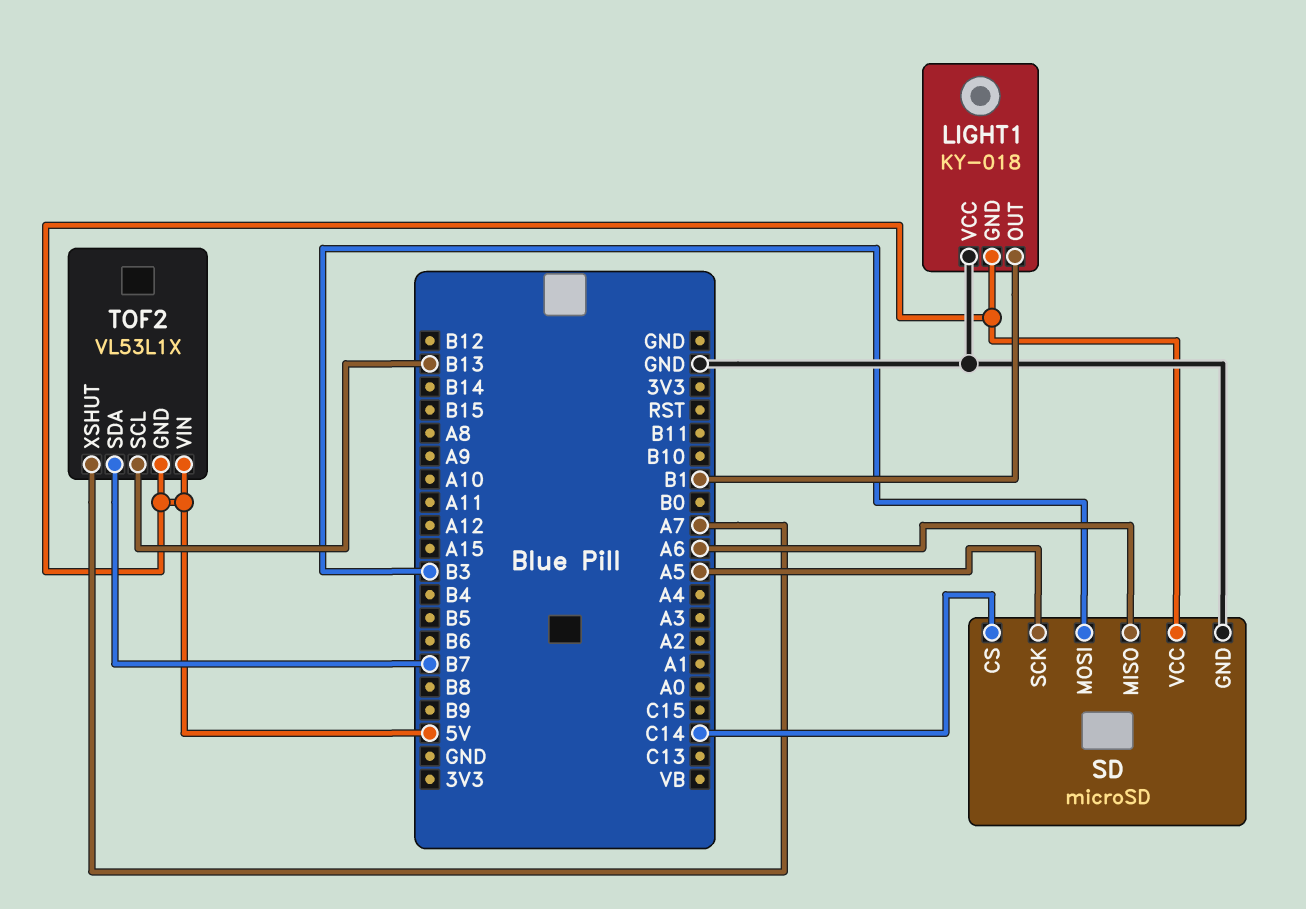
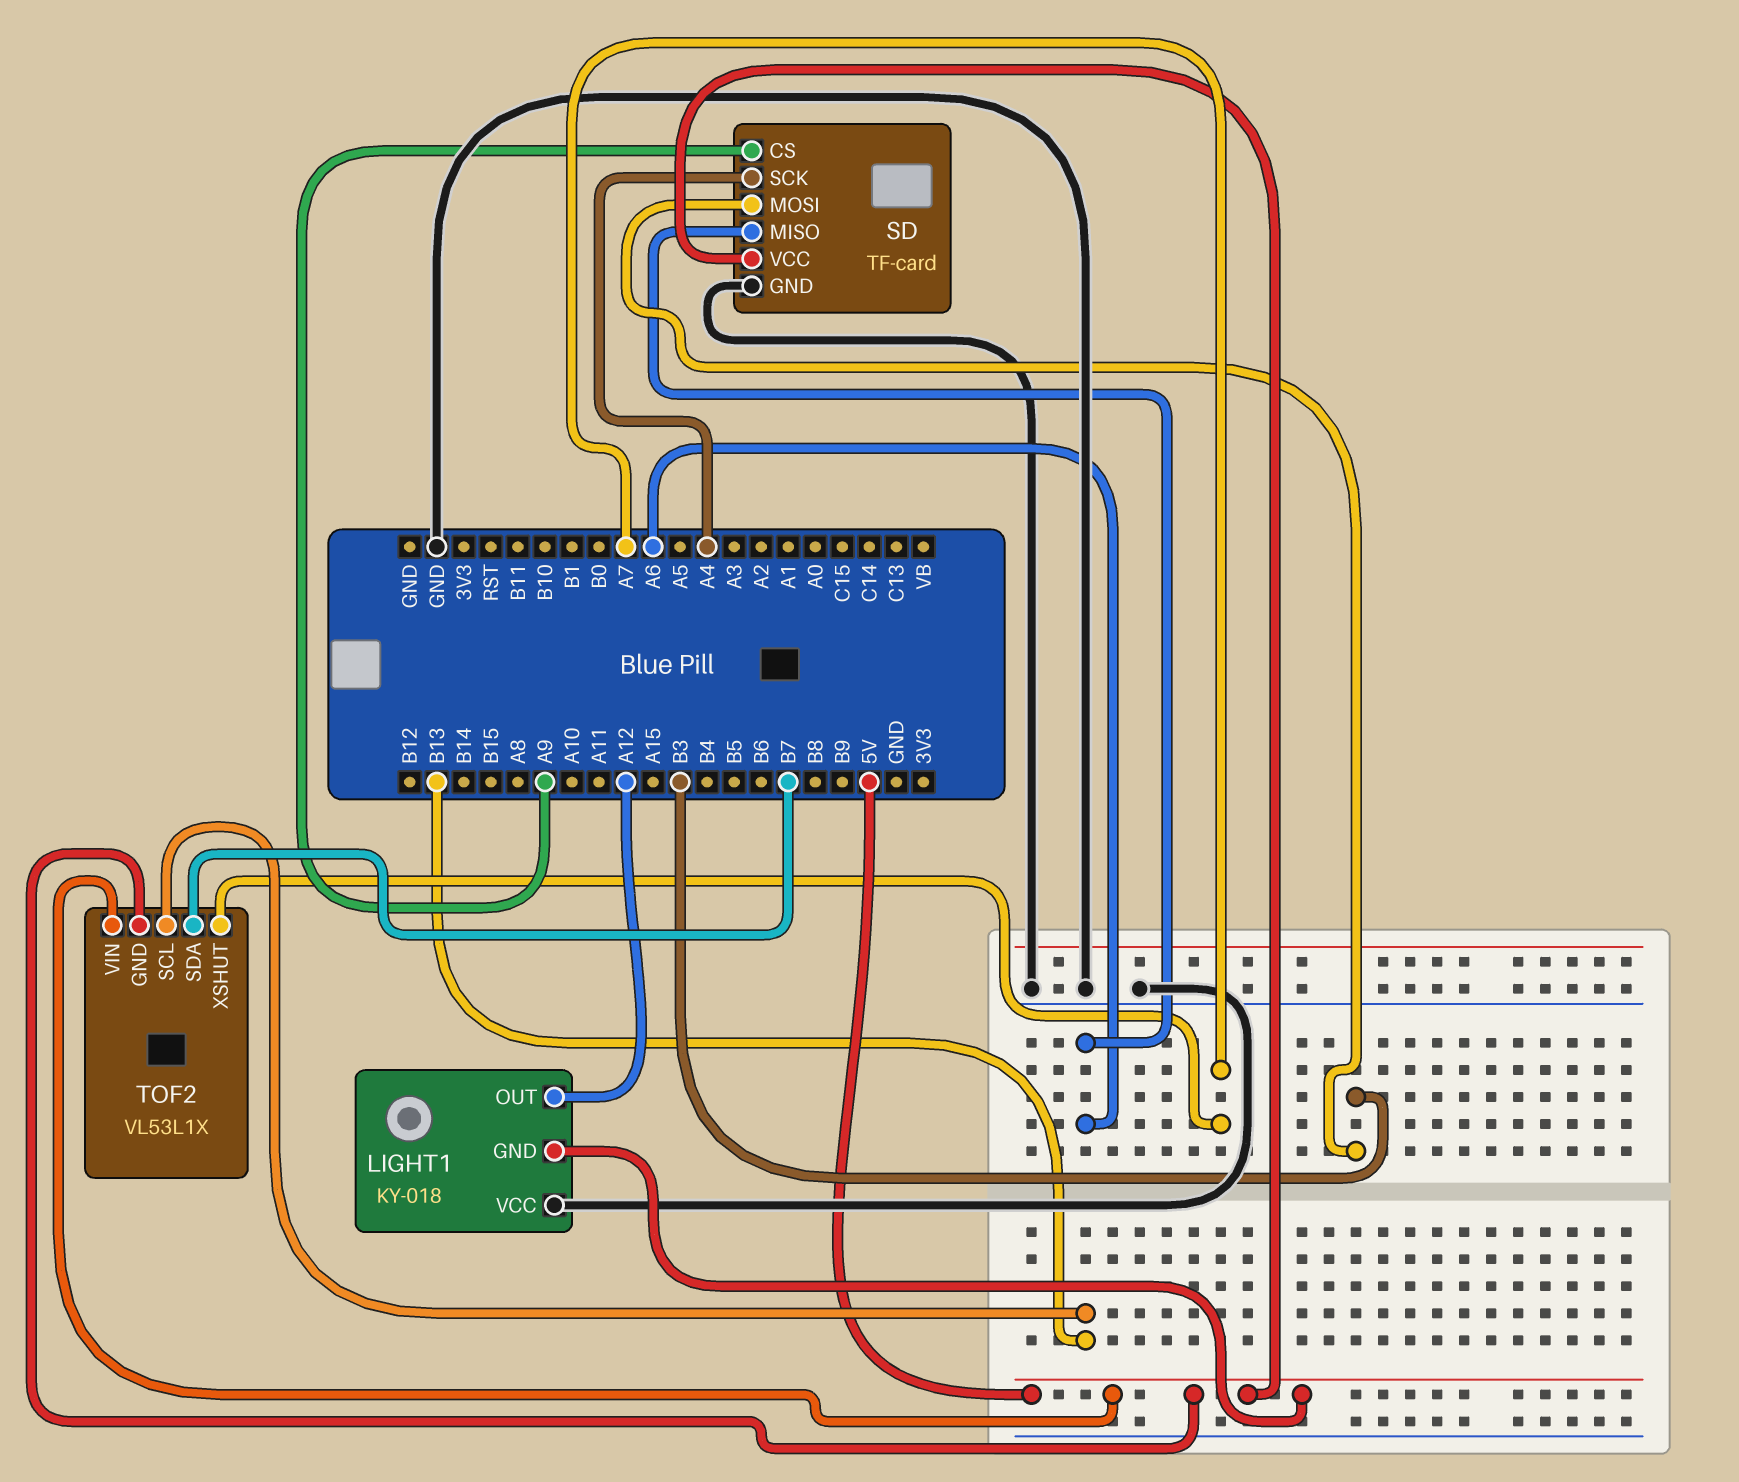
LIGHT1 pin OUT: B1 -> A12
SD: microSD -> TF-card
SD pin CS: C14 -> A9
SD pin SCK: A5 -> A4

